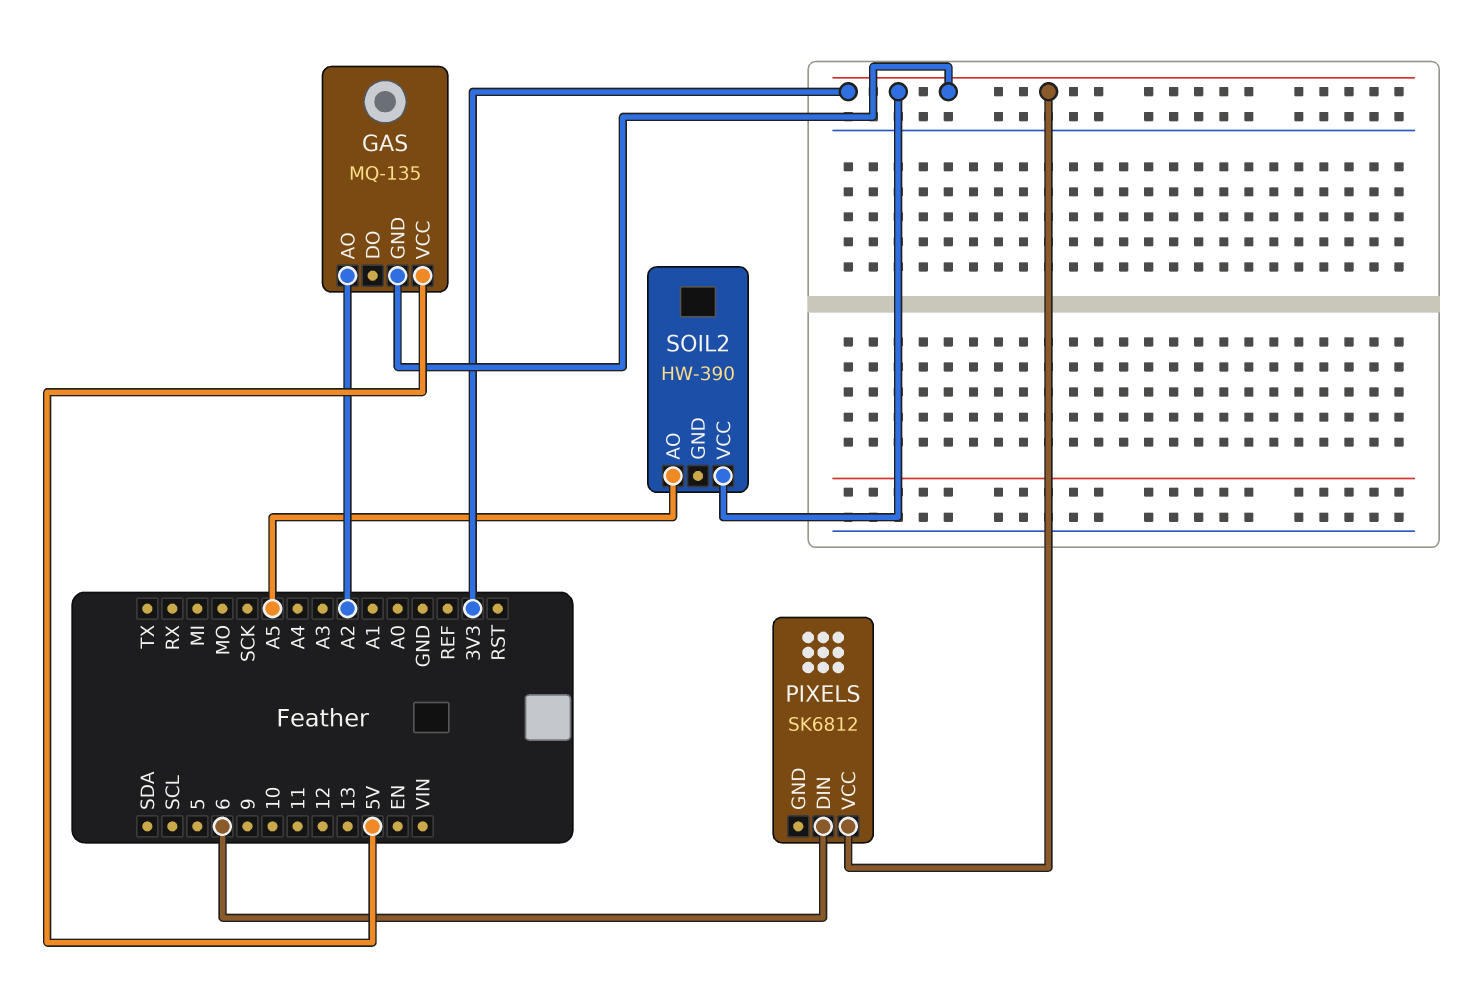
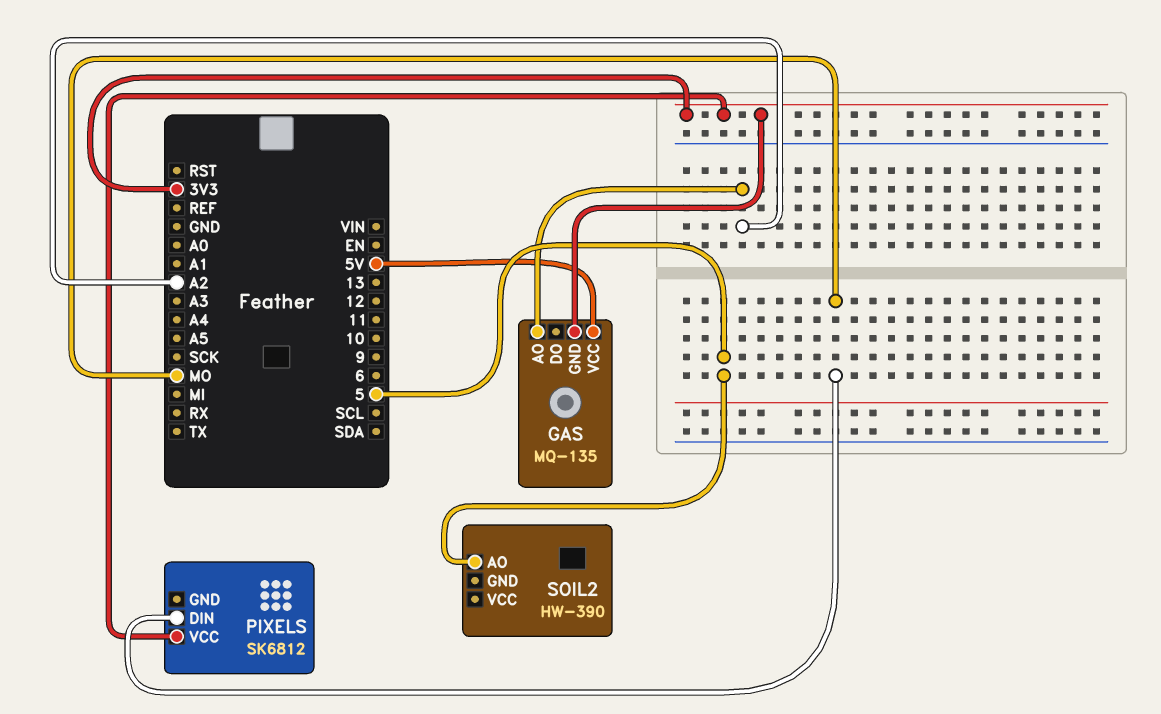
PIXELS pin DIN: 6 -> MO
SOIL2 pin AO: A5 -> 5
SOIL2 pin VCC: 3V3 -> none

